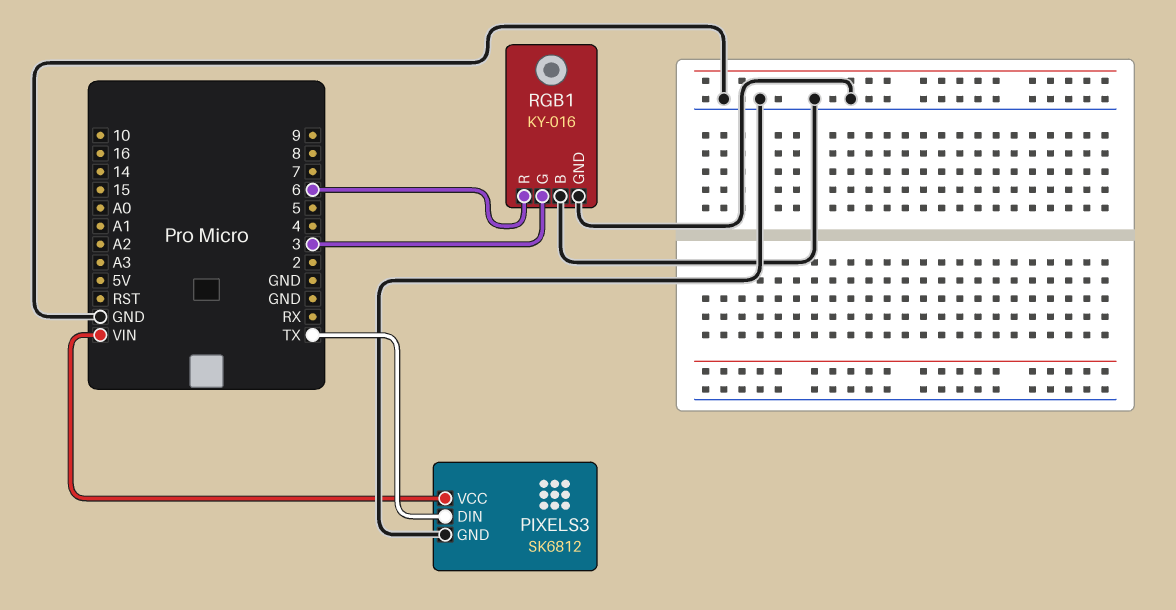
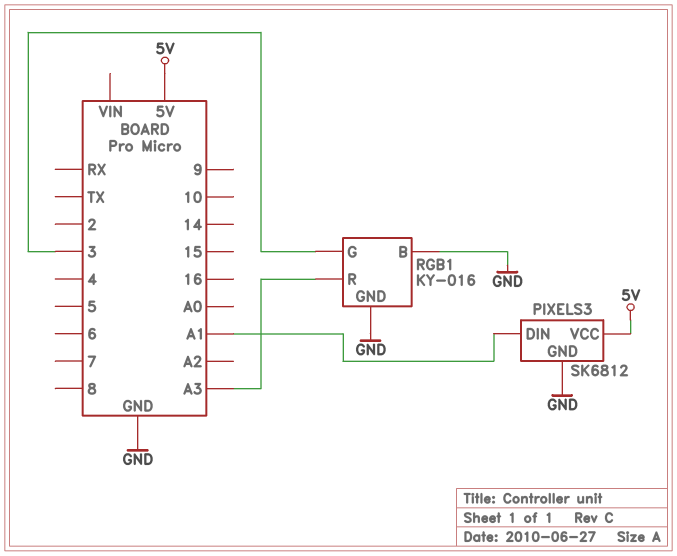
PIXELS3 pin DIN: TX -> A1
PIXELS3 pin VCC: VIN -> 5V
RGB1 pin R: 6 -> A3

